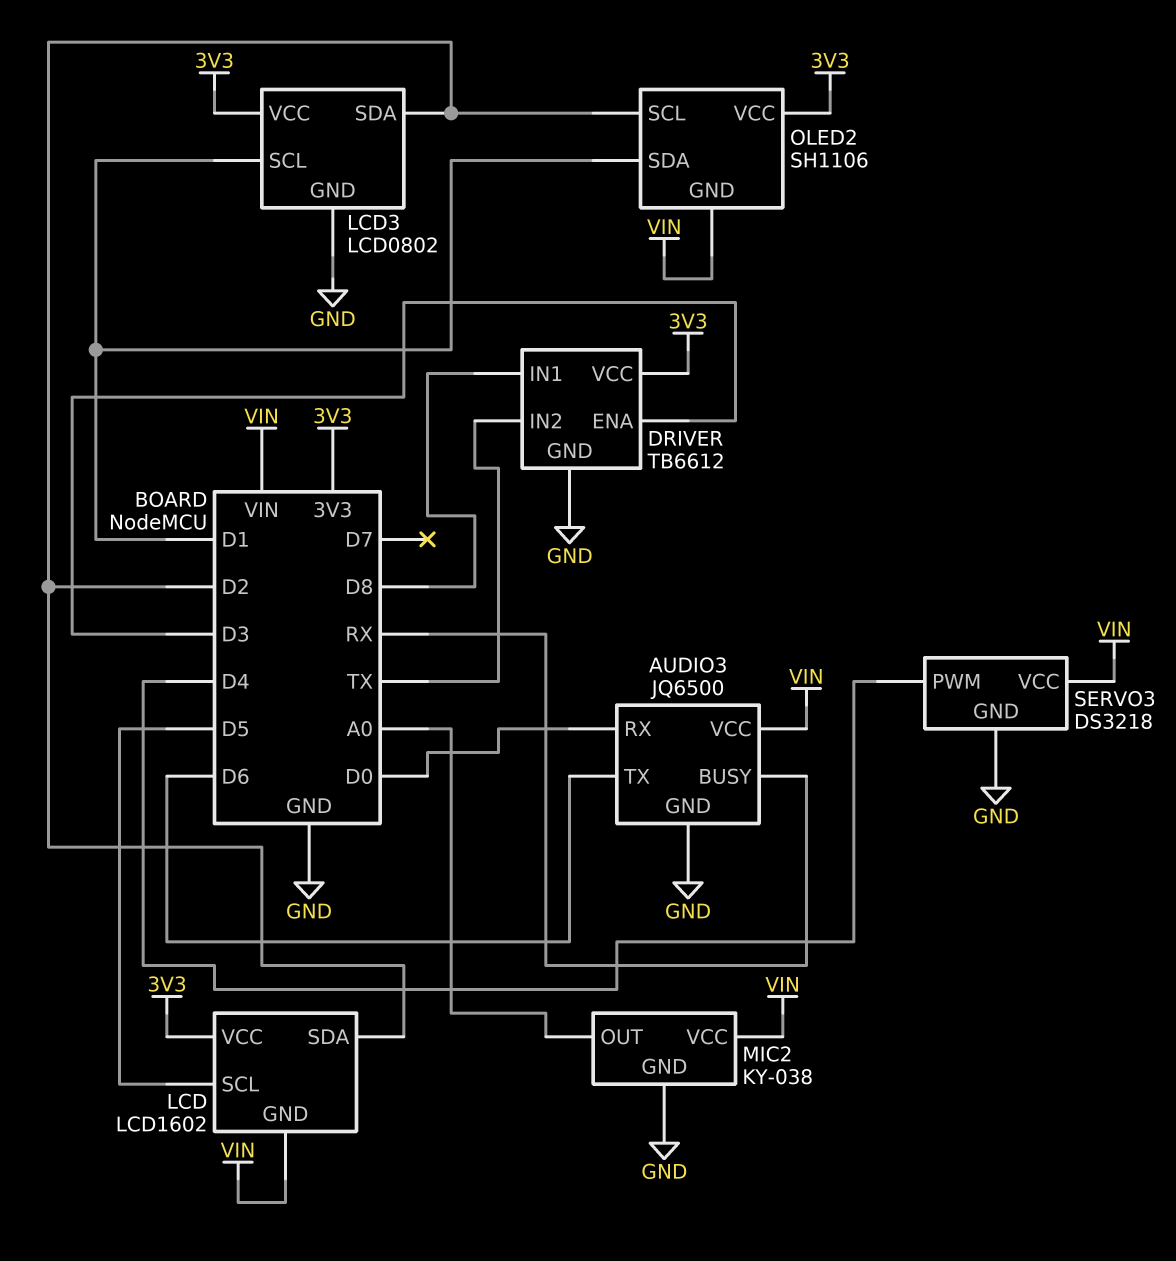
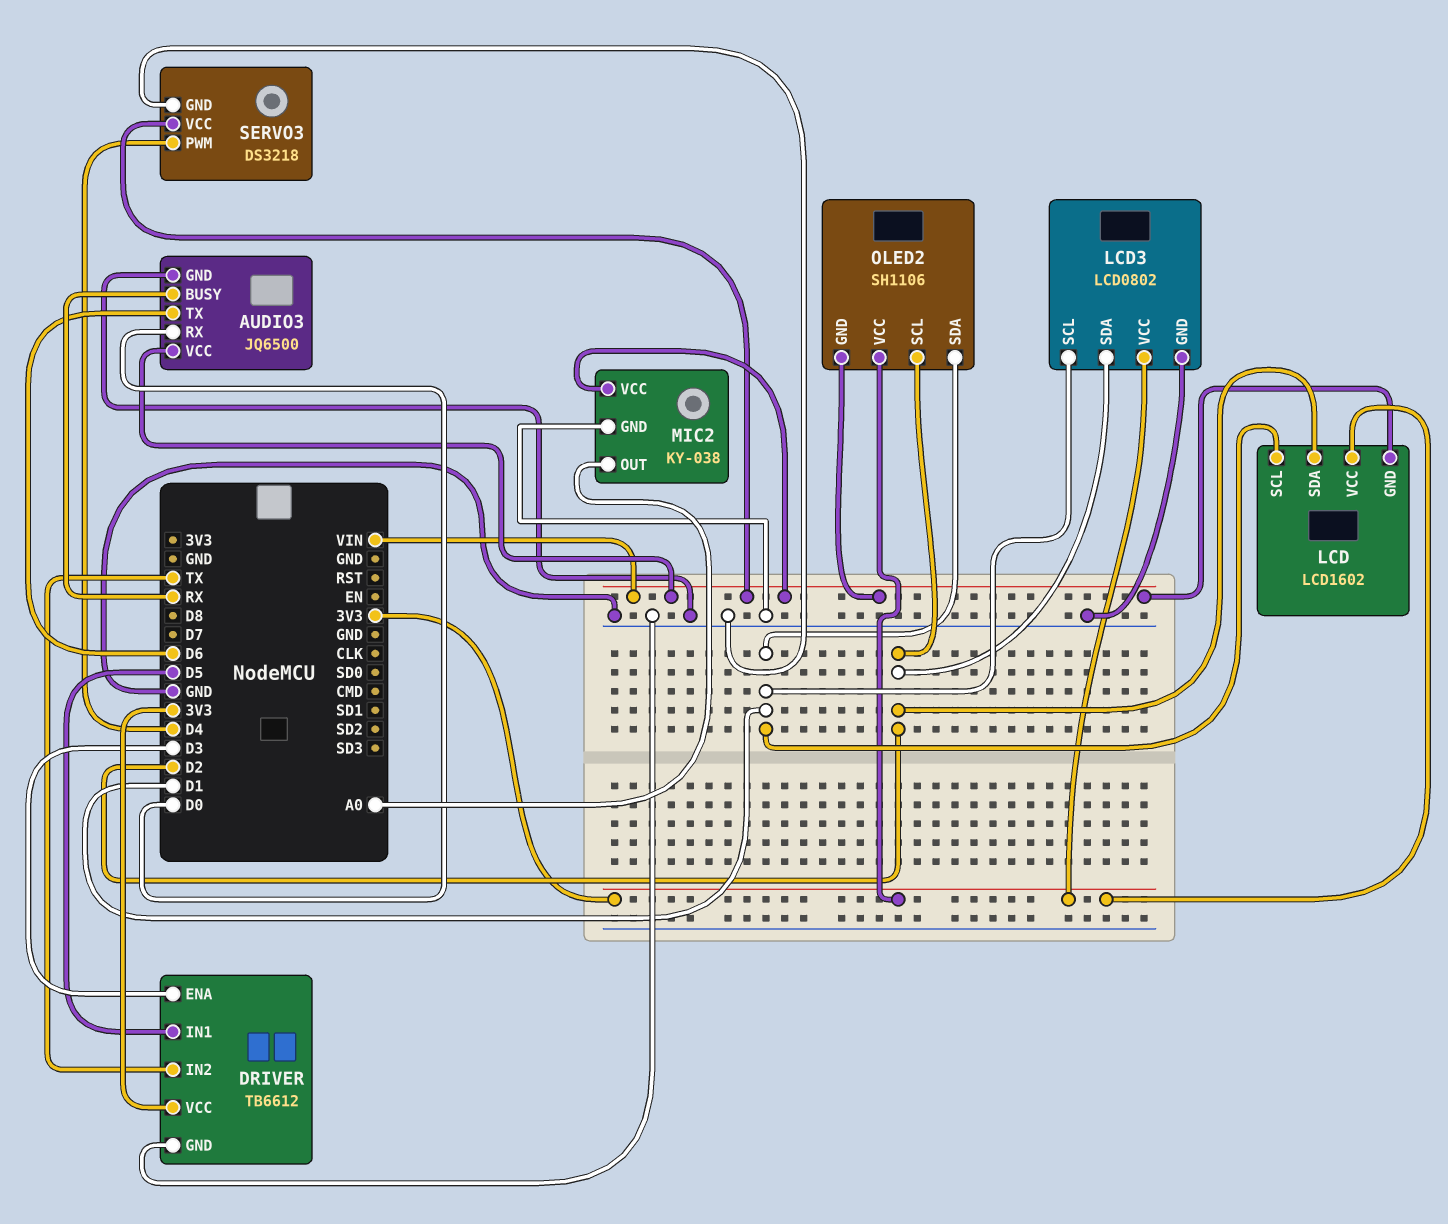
DRIVER pin IN1: D8 -> D5
LCD pin SCL: D5 -> D1

